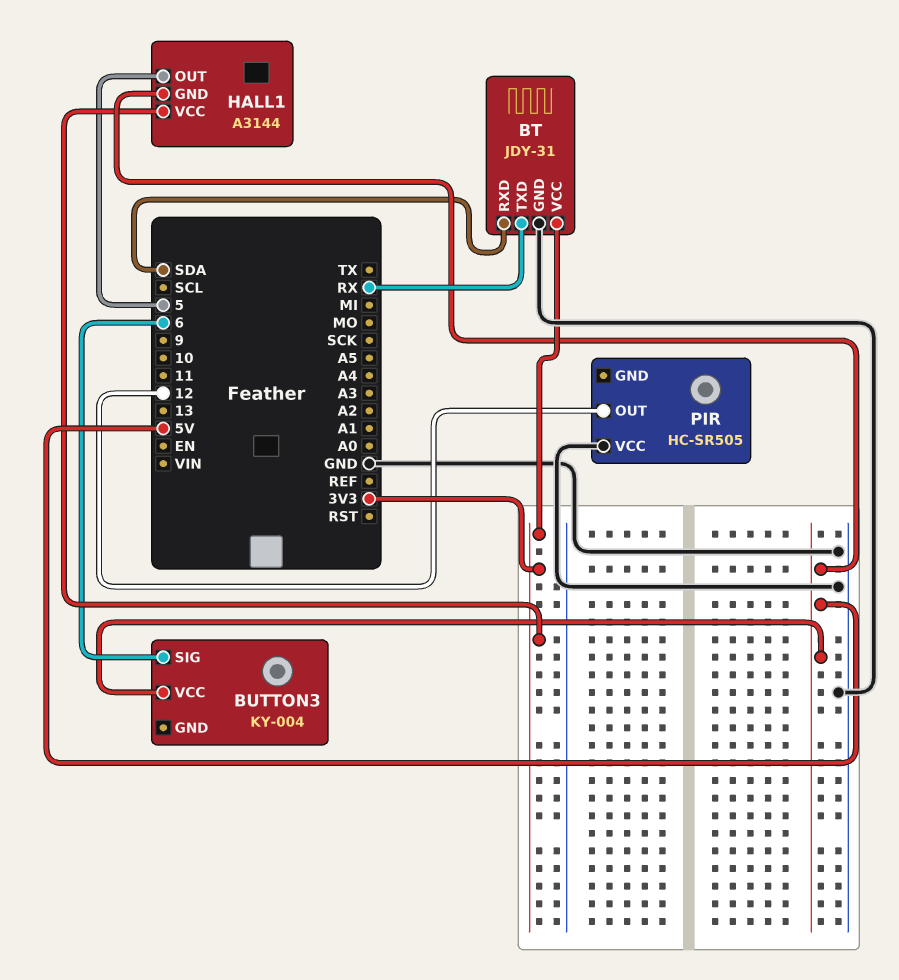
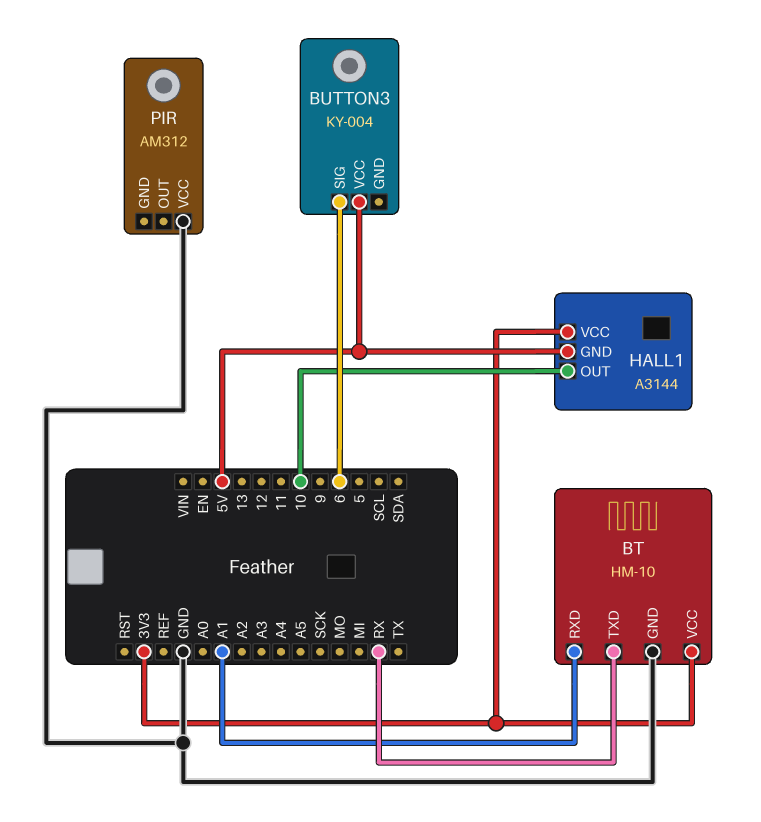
BT: JDY-31 -> HM-10
BT pin RXD: SDA -> A1
HALL1 pin OUT: 5 -> 10
PIR: HC-SR505 -> AM312
PIR pin OUT: 12 -> none

